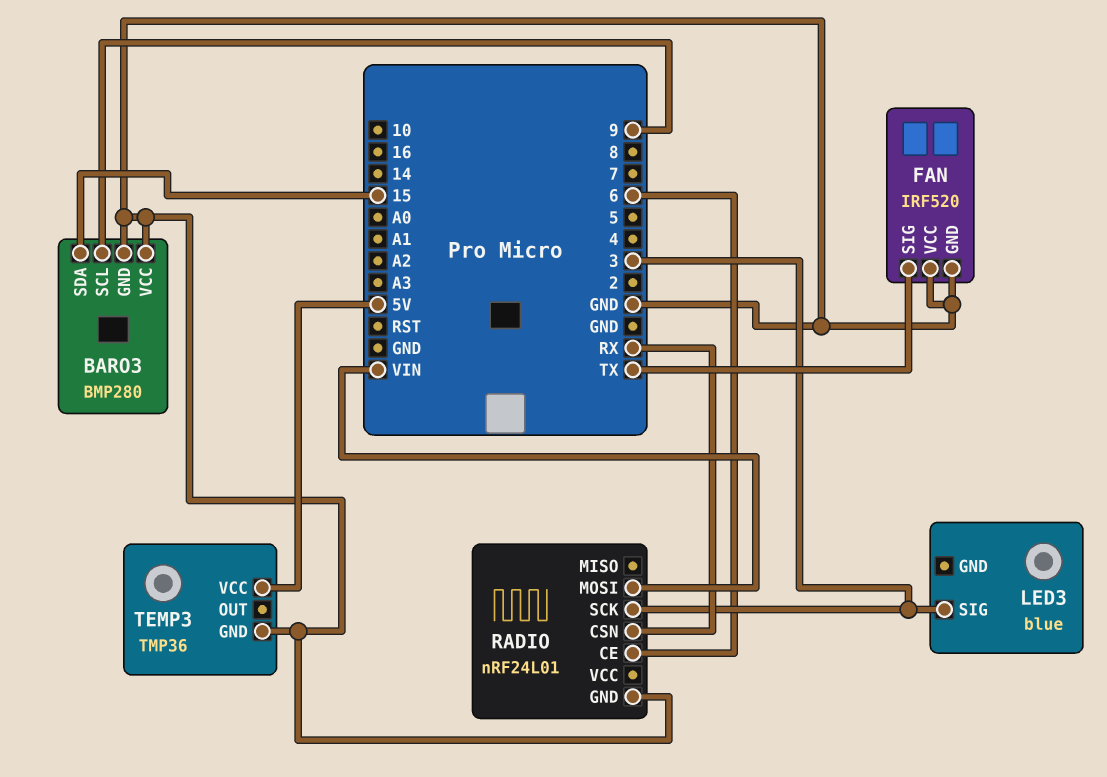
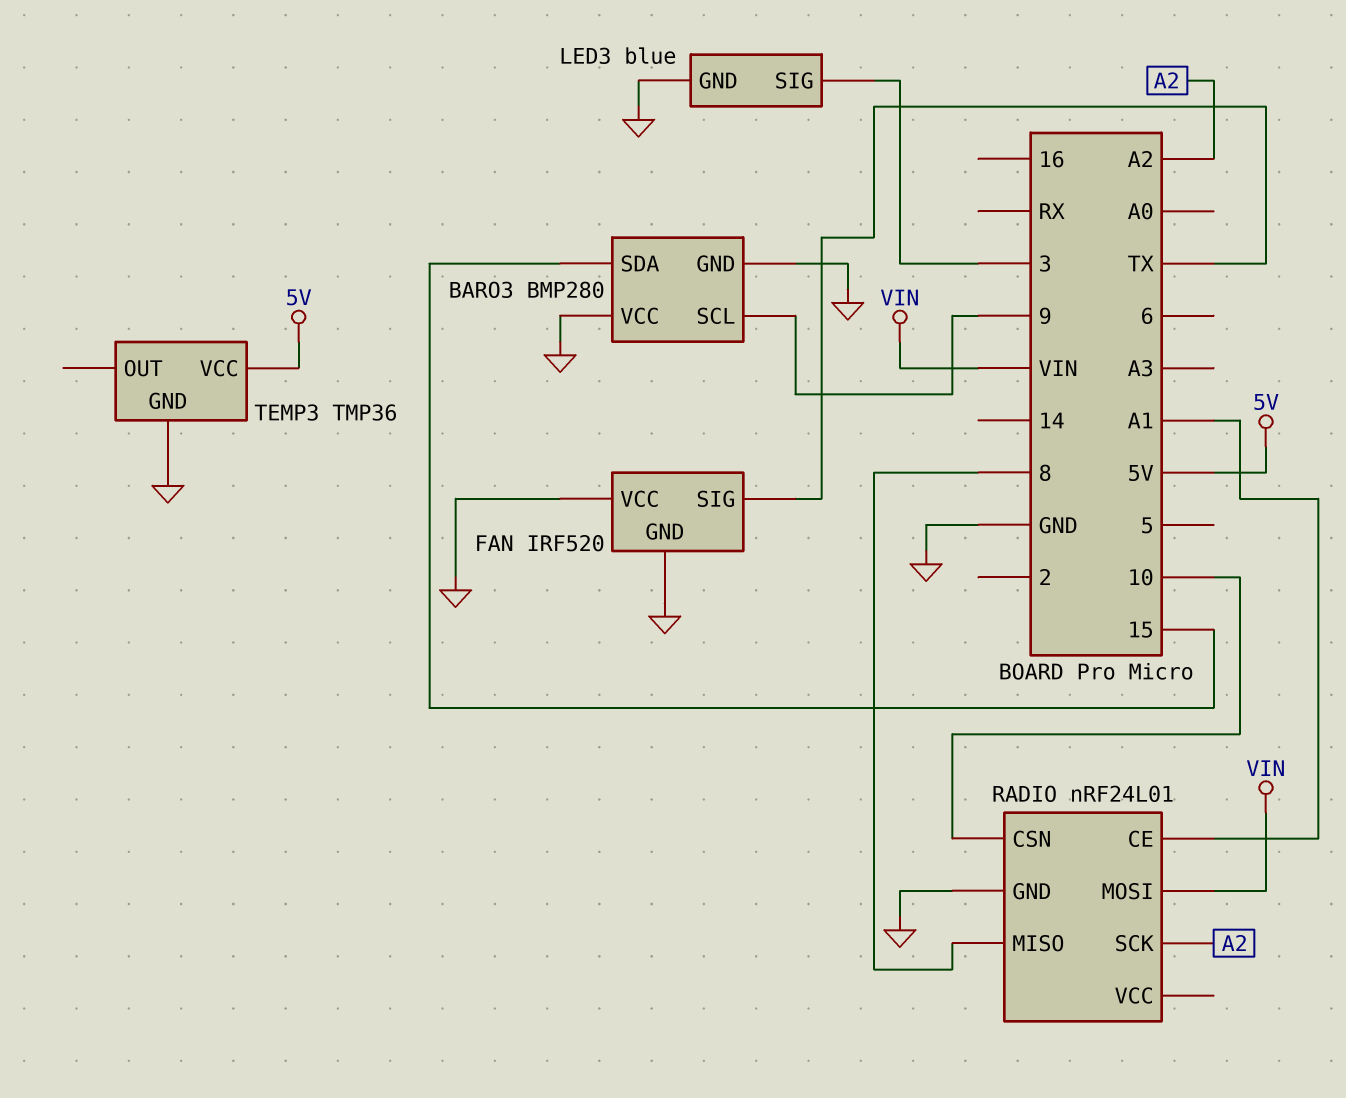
LED3 pin GND: none -> GND
RADIO pin CE: 6 -> A1
RADIO pin CSN: RX -> 10
RADIO pin MISO: none -> 8
RADIO pin SCK: 3 -> A2

